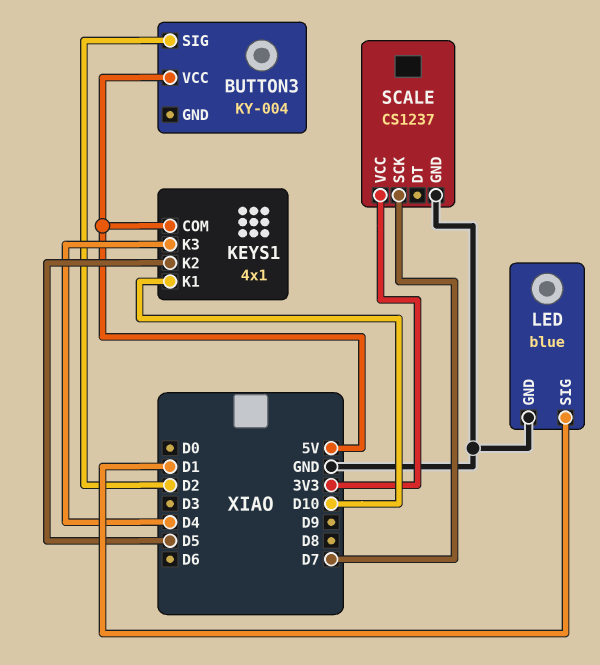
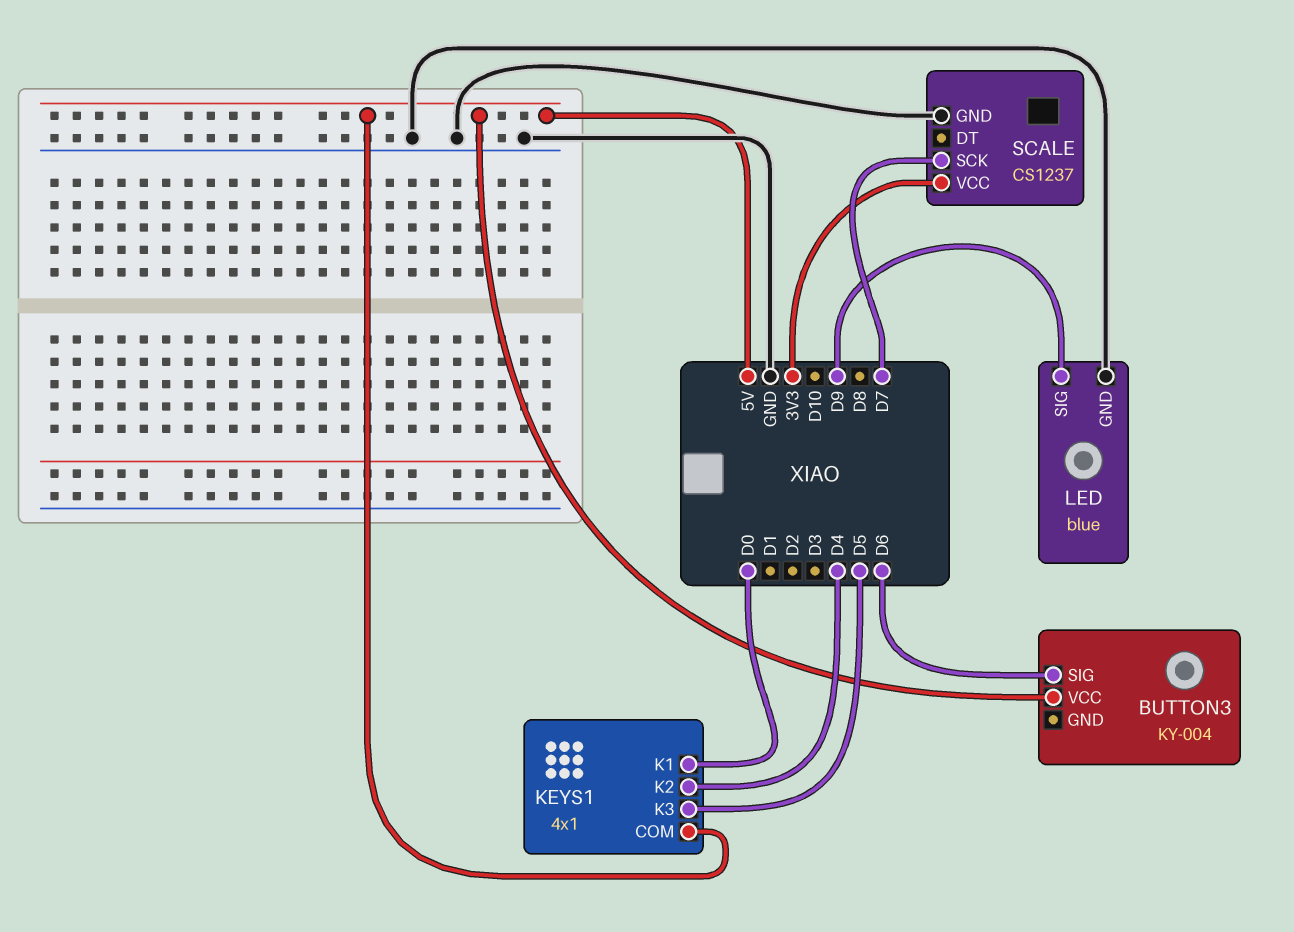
BUTTON3 pin SIG: D2 -> D6
KEYS1 pin K1: D10 -> D0
KEYS1 pin K2: D5 -> D4
KEYS1 pin K3: D4 -> D5
LED pin SIG: D1 -> D9

